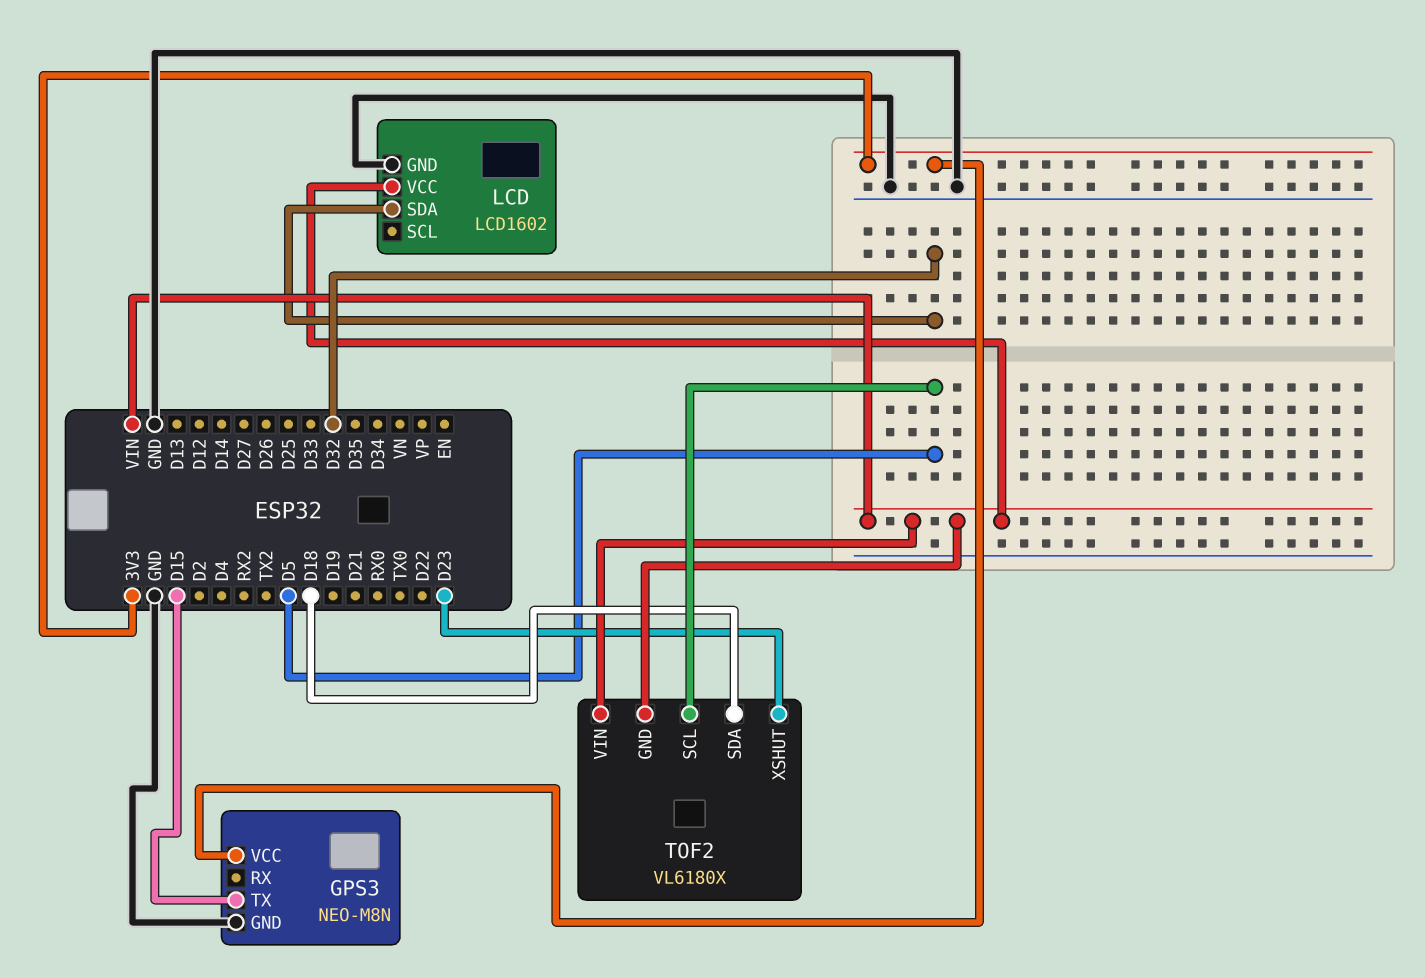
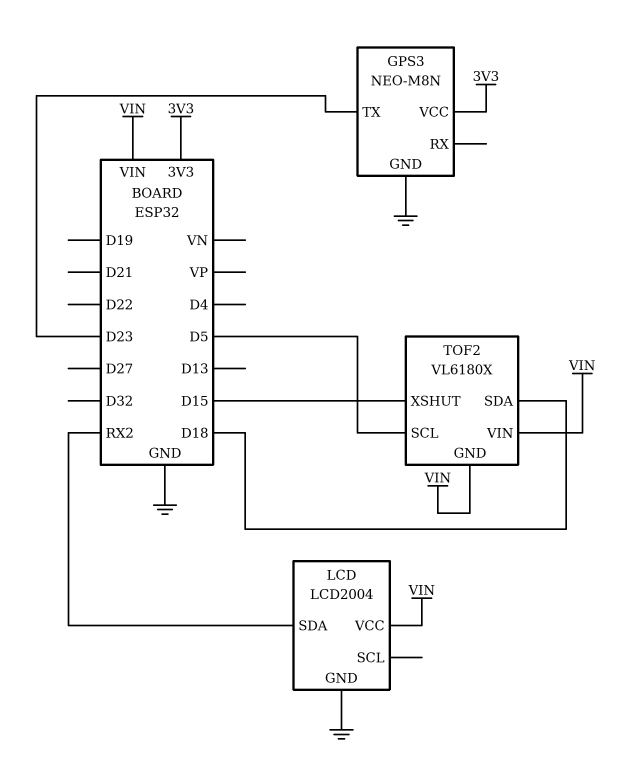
GPS3 pin TX: D15 -> D23
LCD: LCD1602 -> LCD2004
LCD pin SDA: D32 -> RX2
TOF2 pin XSHUT: D23 -> D15

